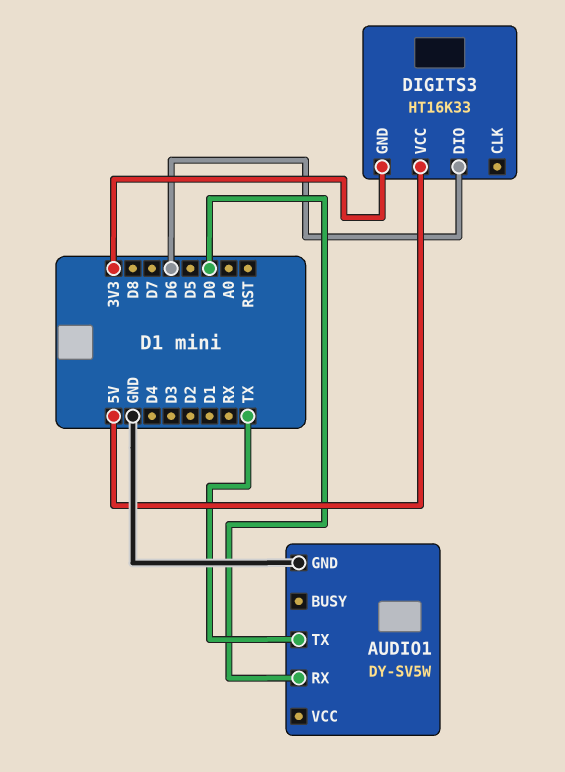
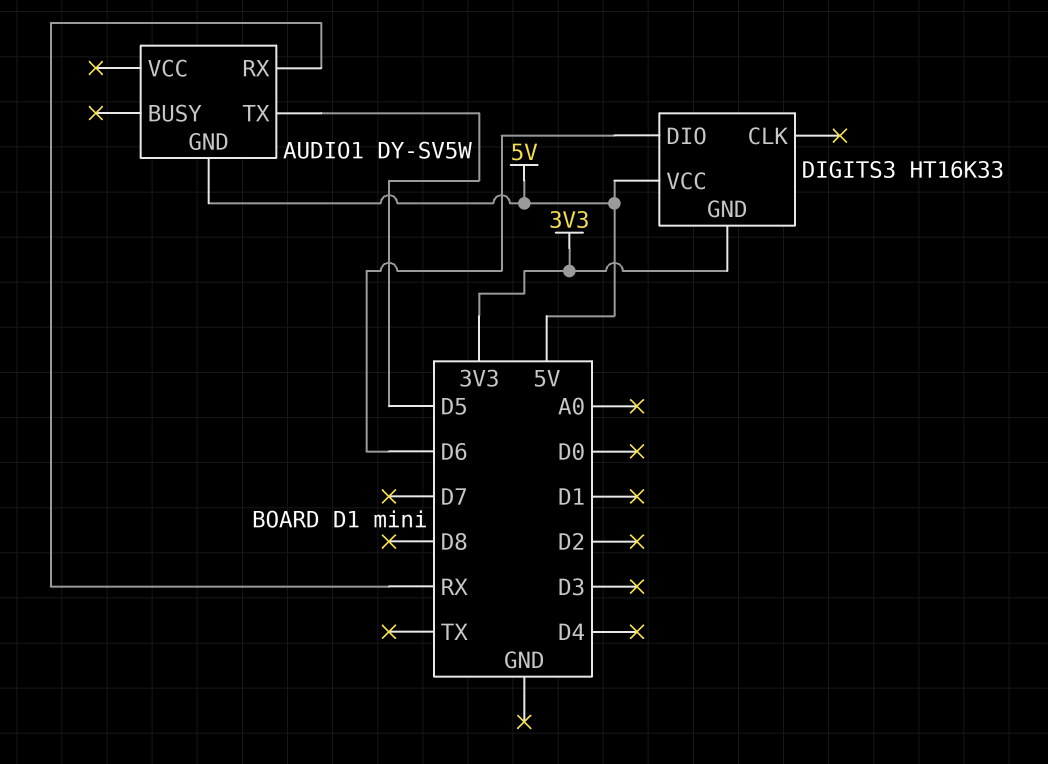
AUDIO1 pin GND: GND -> 5V
AUDIO1 pin RX: D0 -> RX
AUDIO1 pin TX: TX -> D5

